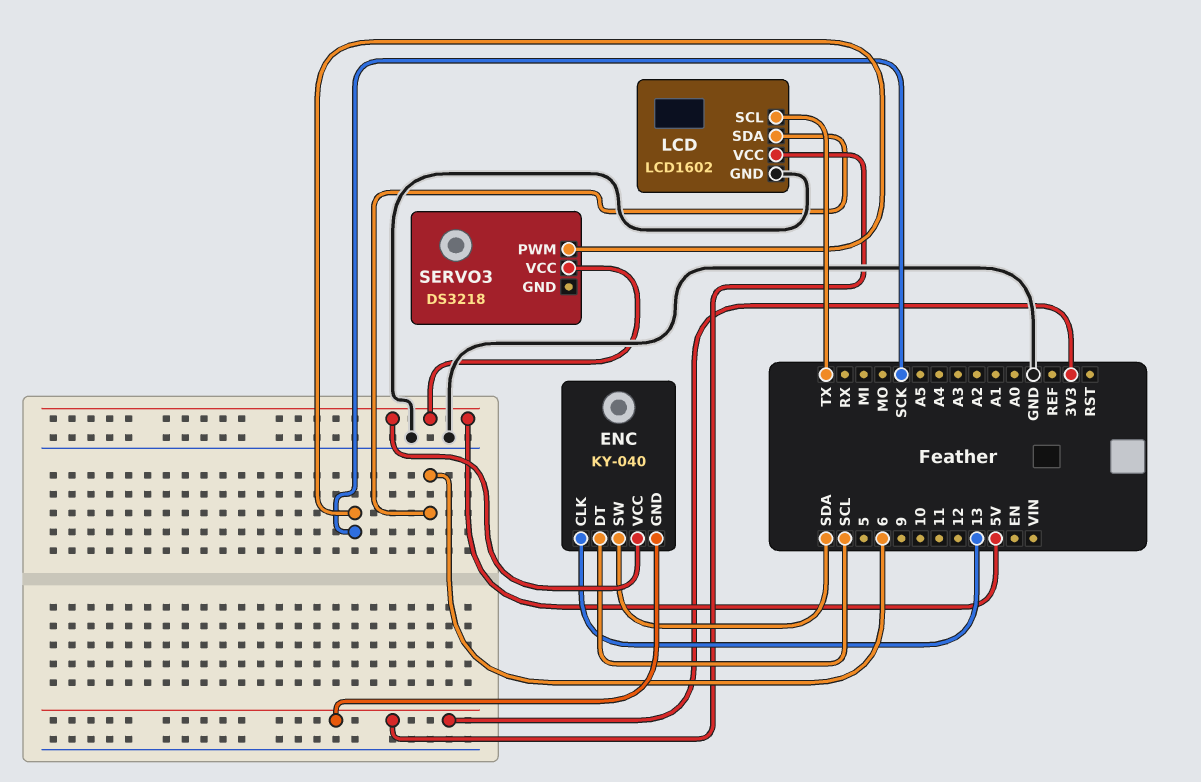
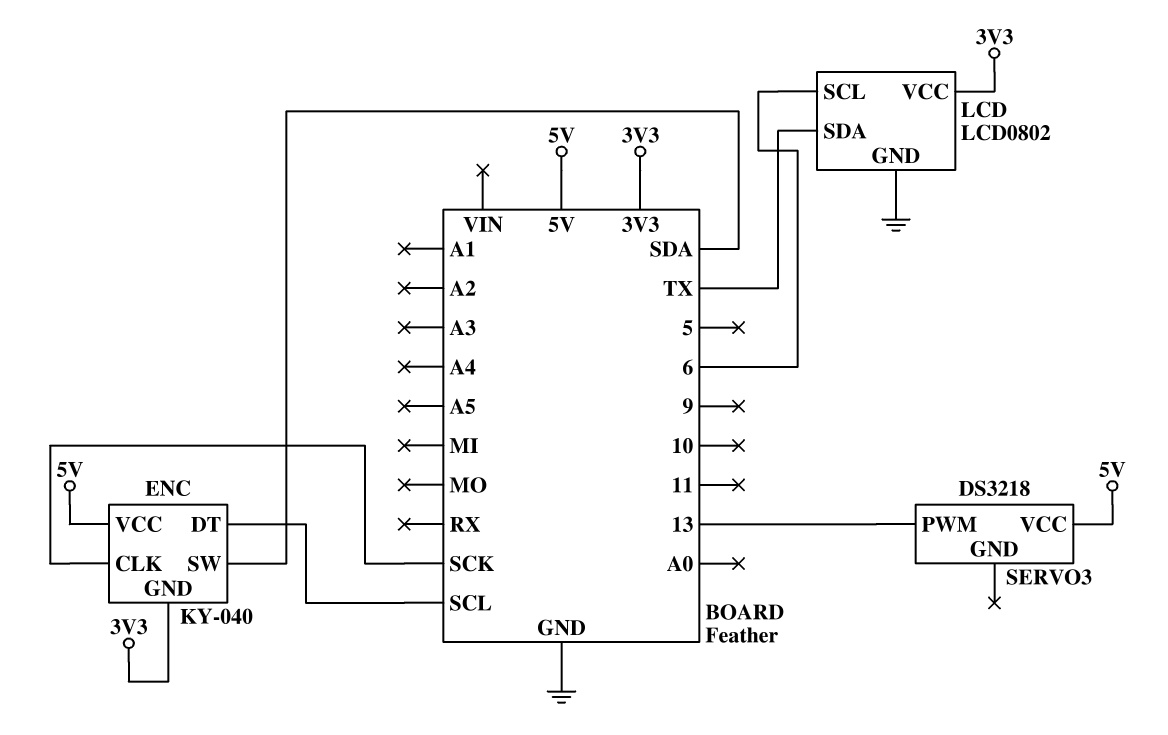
ENC pin CLK: 13 -> SCK
LCD: LCD1602 -> LCD0802
LCD pin SCL: TX -> 6
LCD pin SDA: 6 -> TX
SERVO3 pin PWM: SCK -> 13

